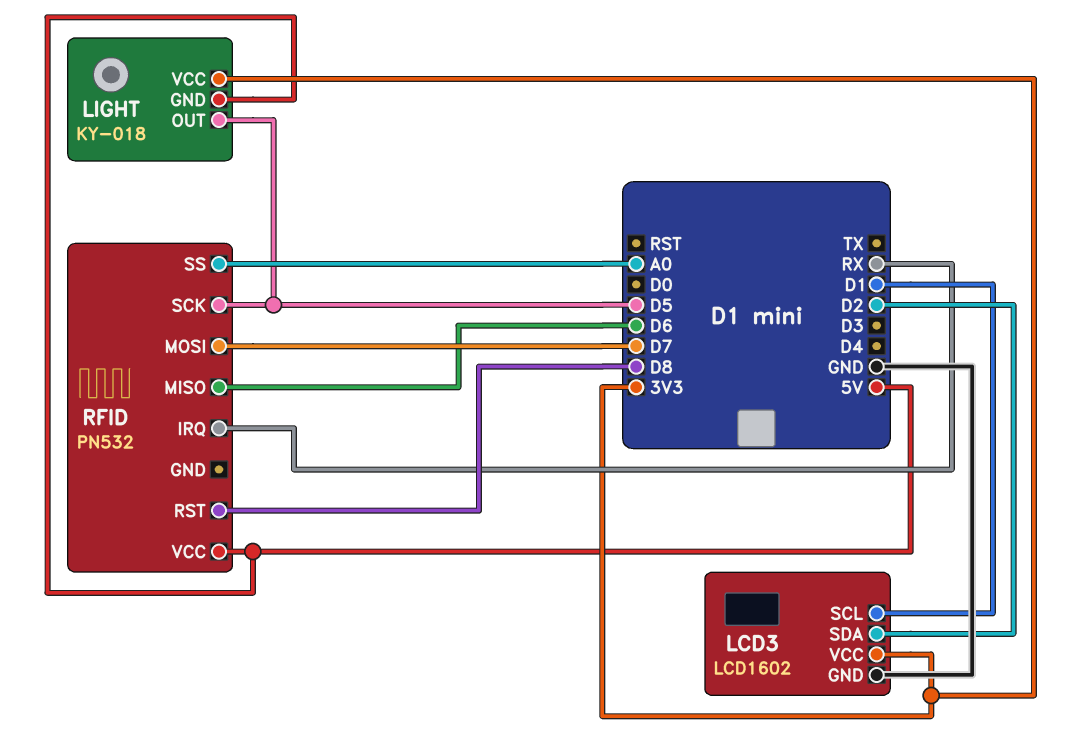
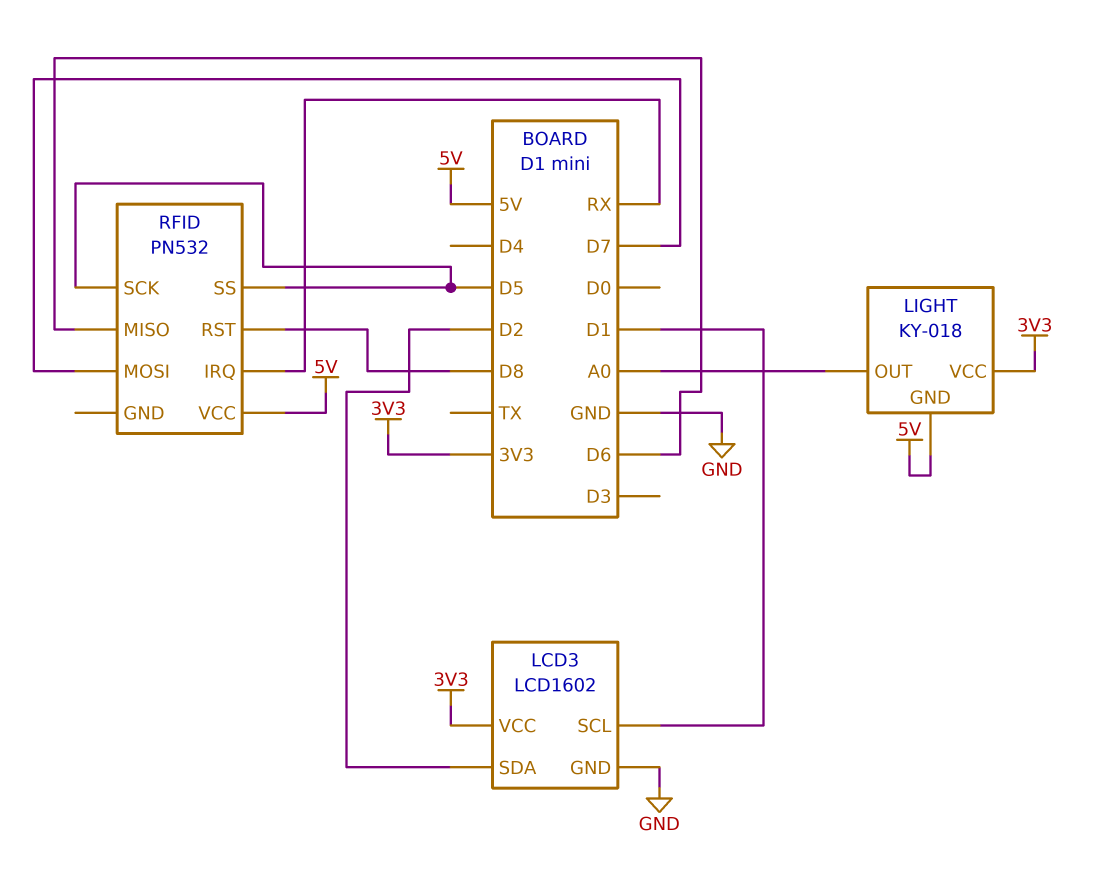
LIGHT pin OUT: D5 -> A0
RFID pin SS: A0 -> D5

